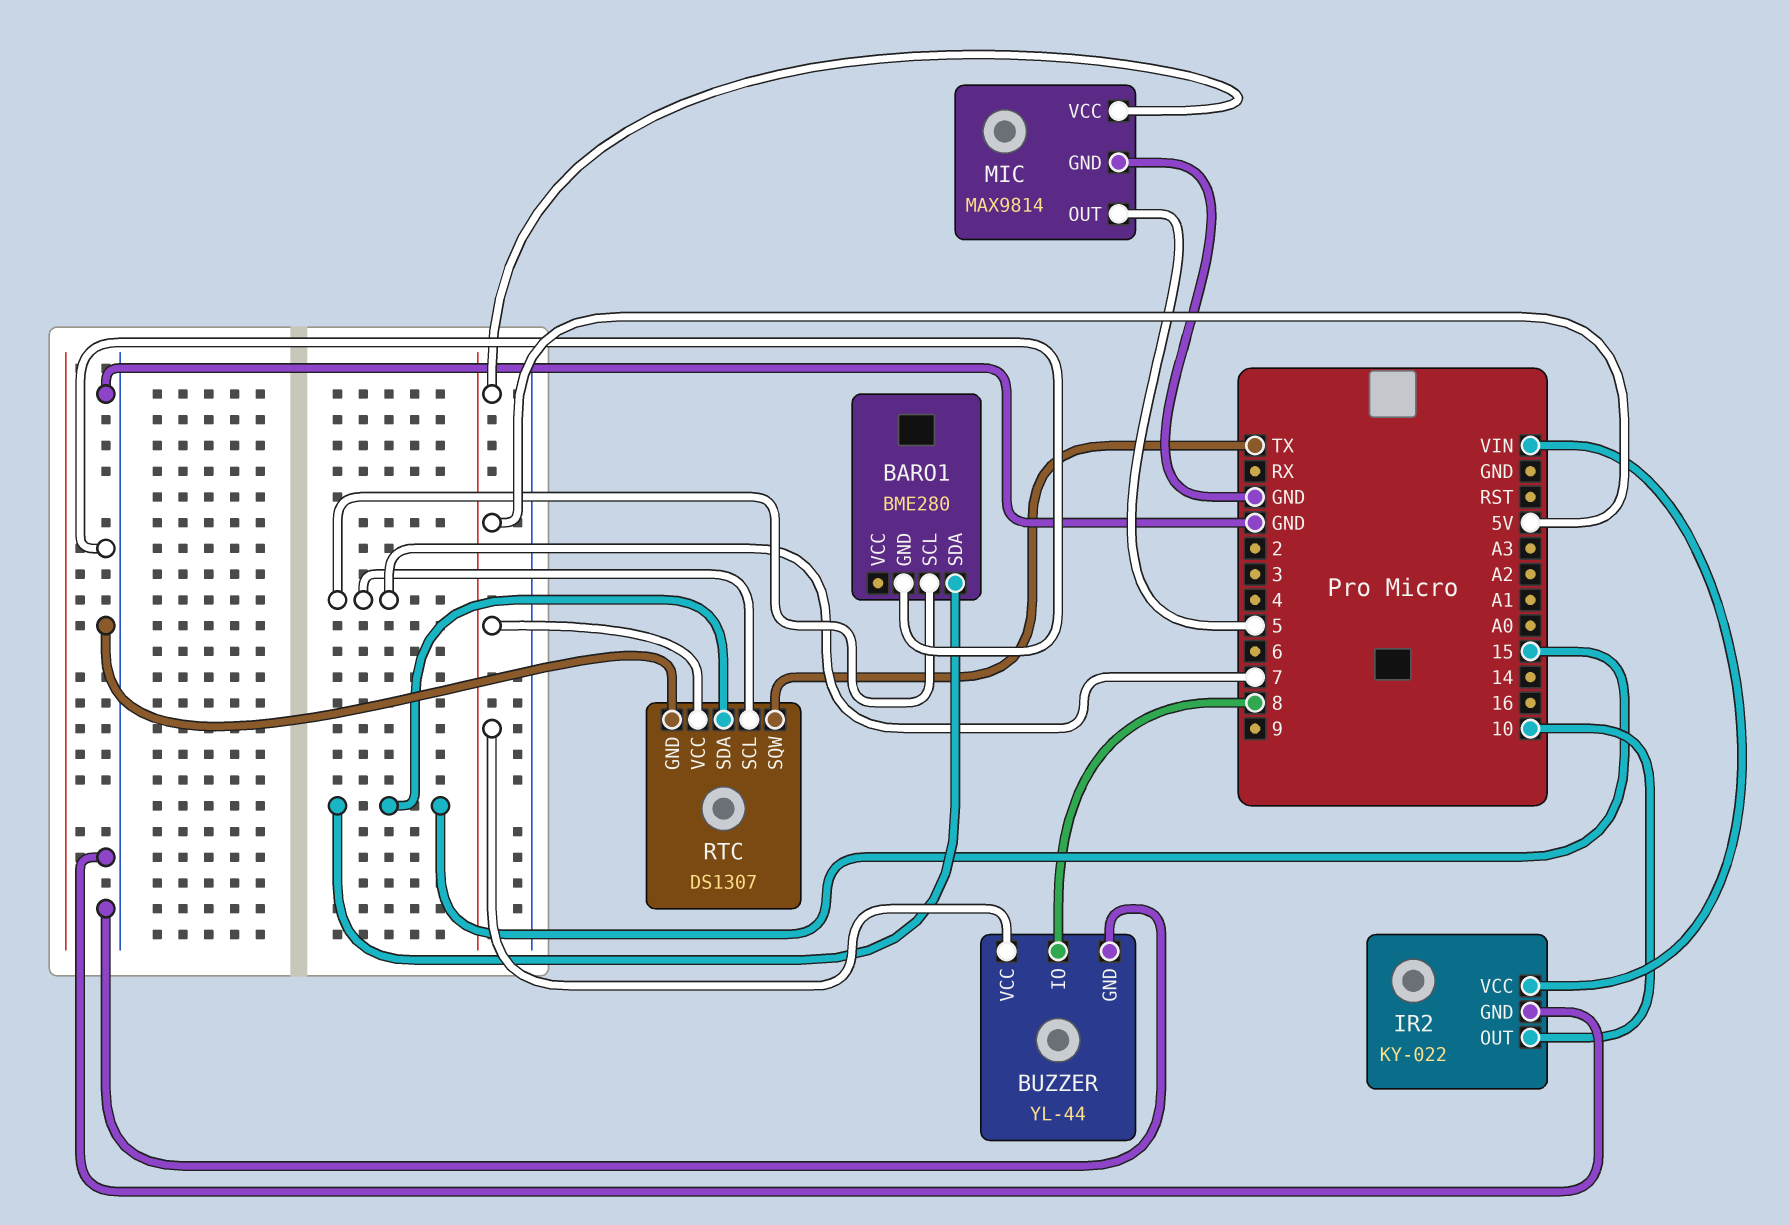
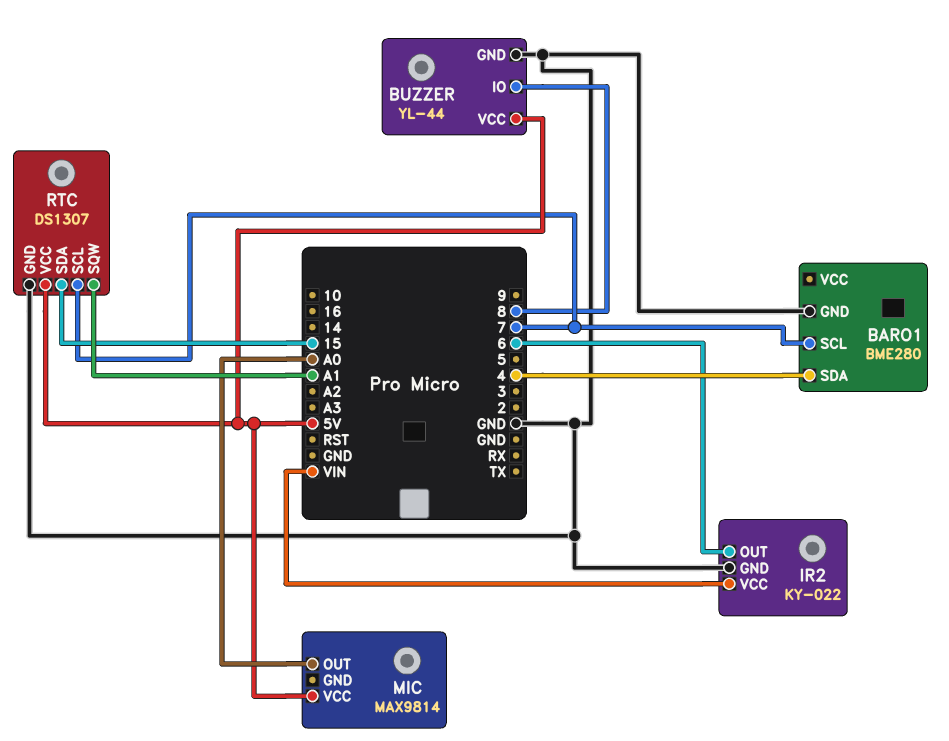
BARO1 pin SDA: 15 -> 4
IR2 pin OUT: 10 -> 6
MIC pin GND: GND -> none
MIC pin OUT: 5 -> A0
RTC pin SQW: TX -> A1

